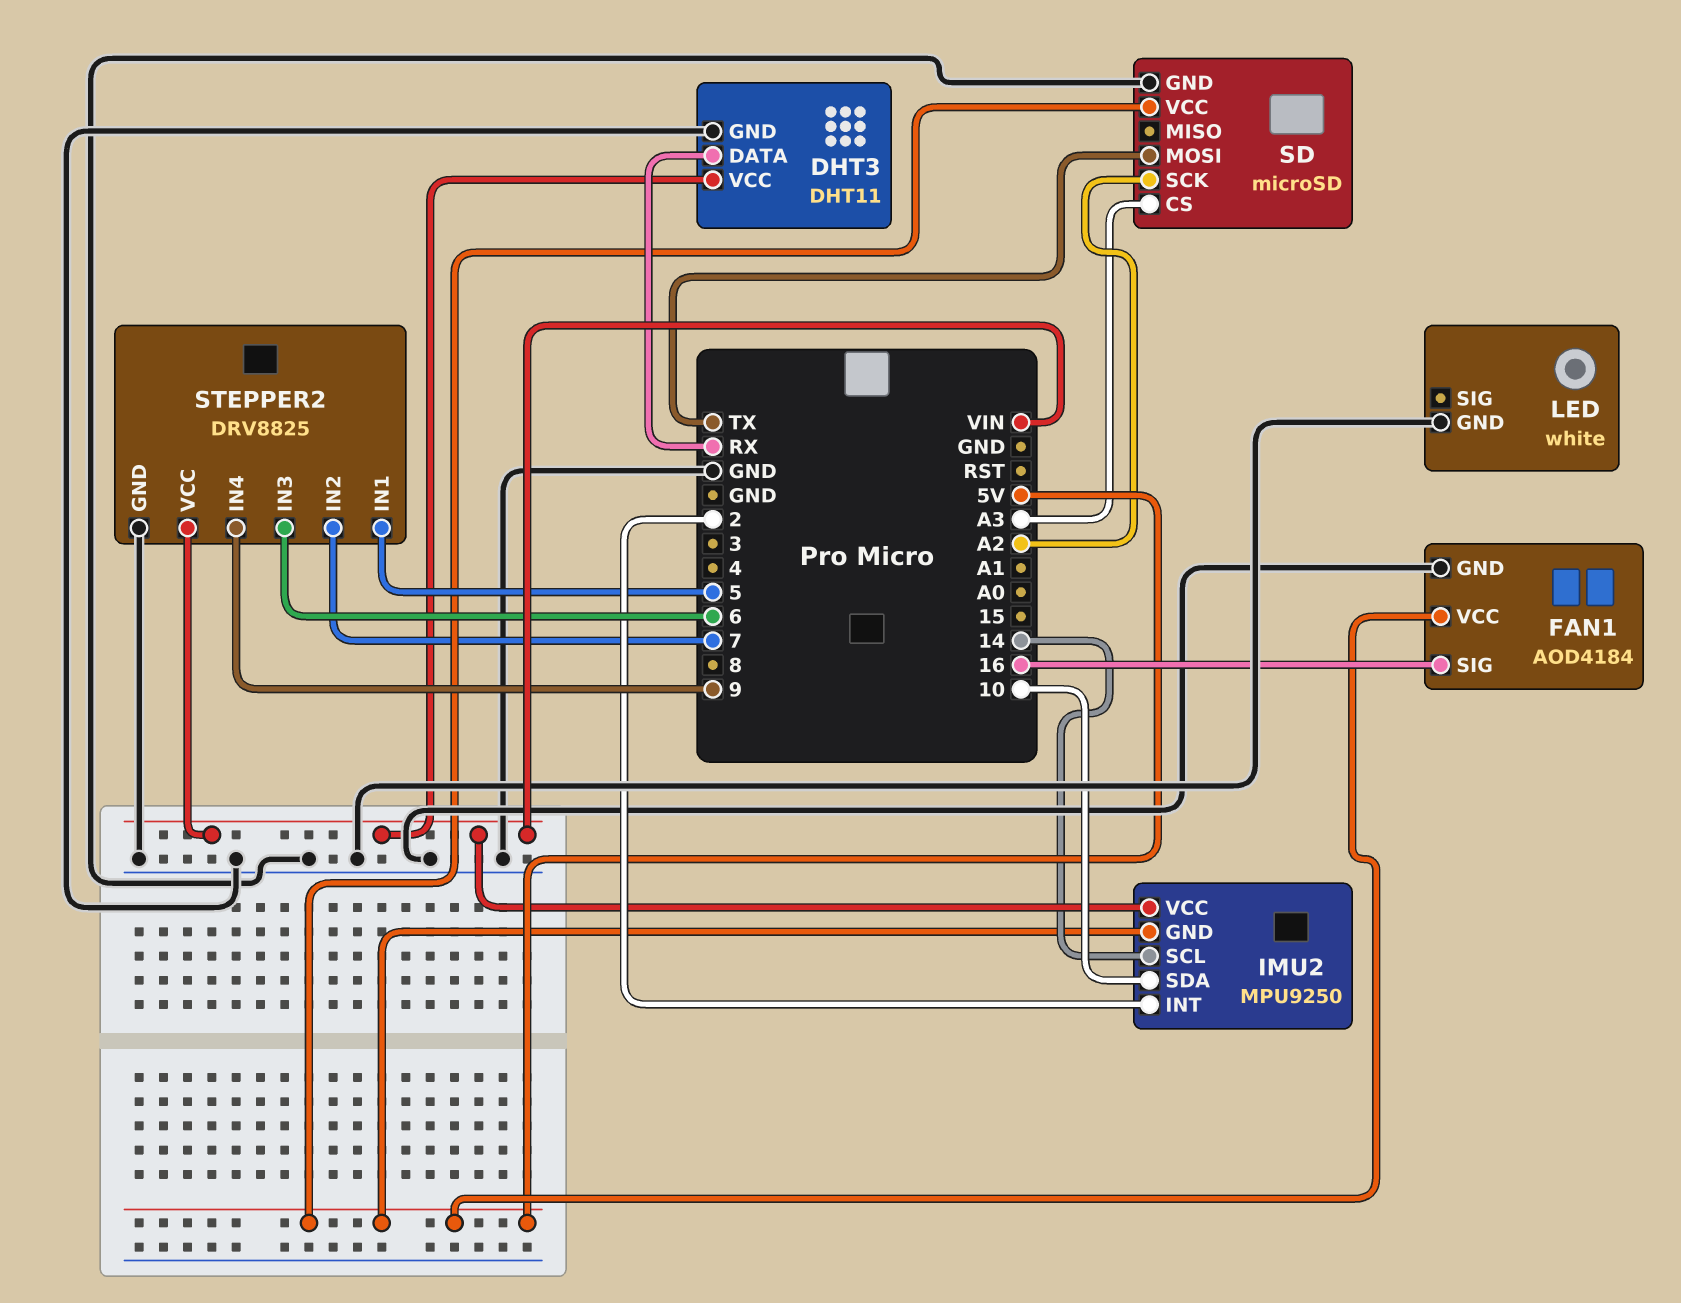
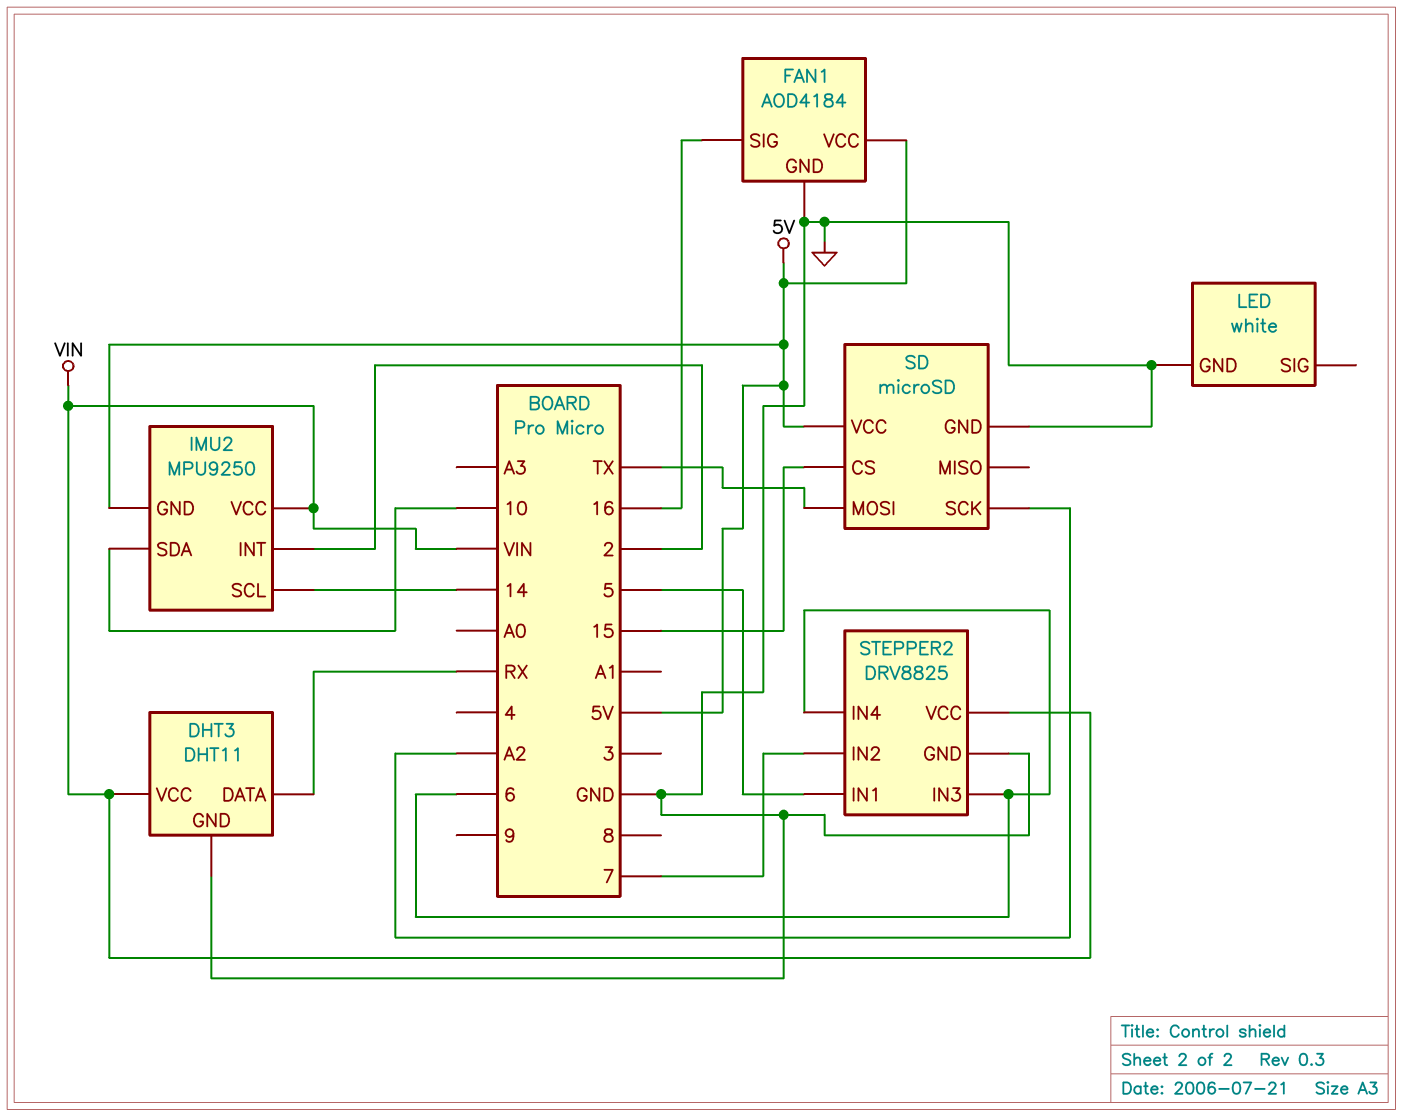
SD pin CS: A3 -> 15
STEPPER2 pin IN4: 9 -> 6

